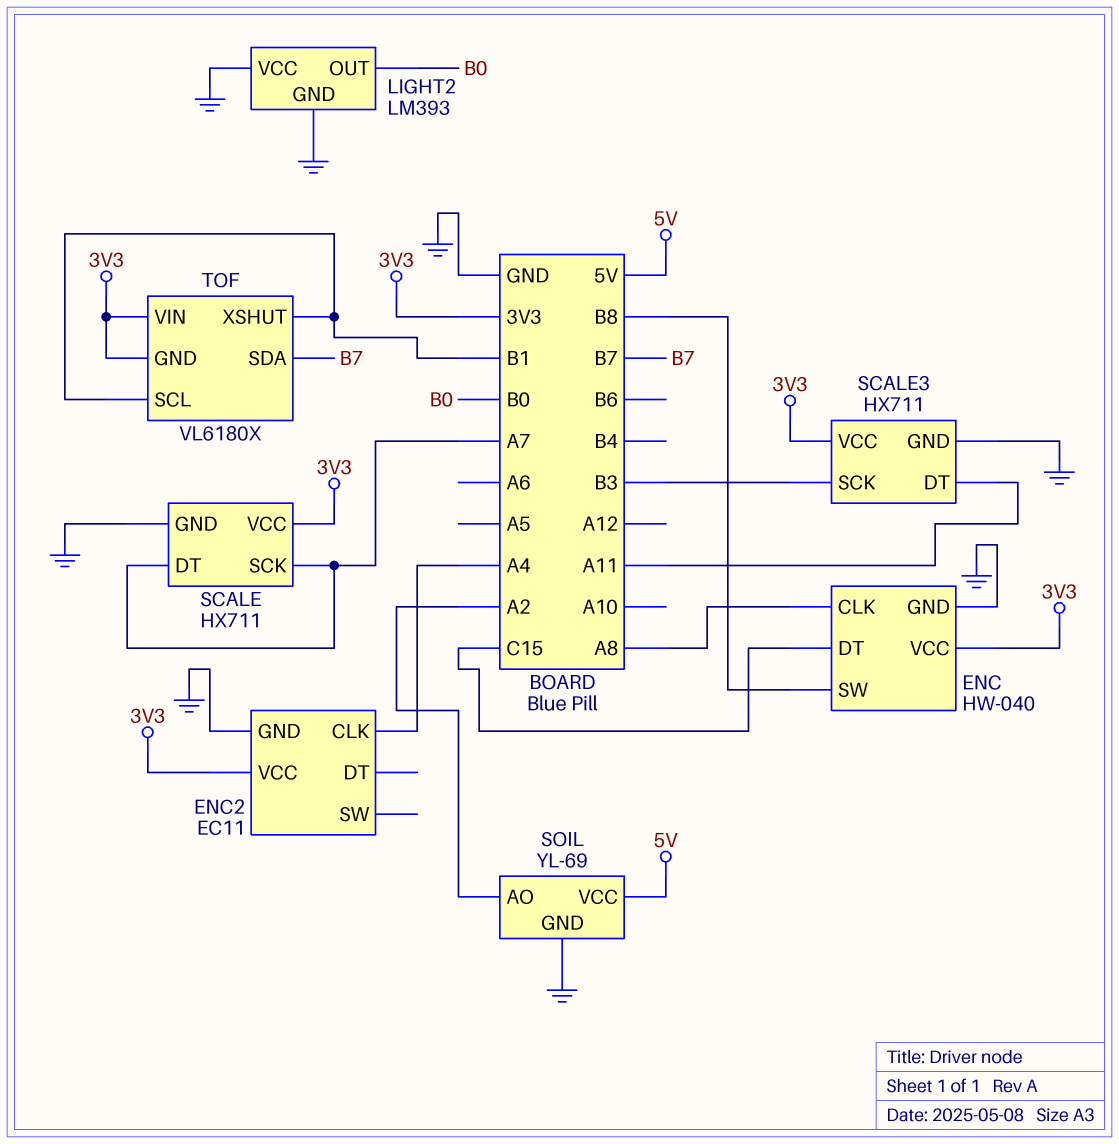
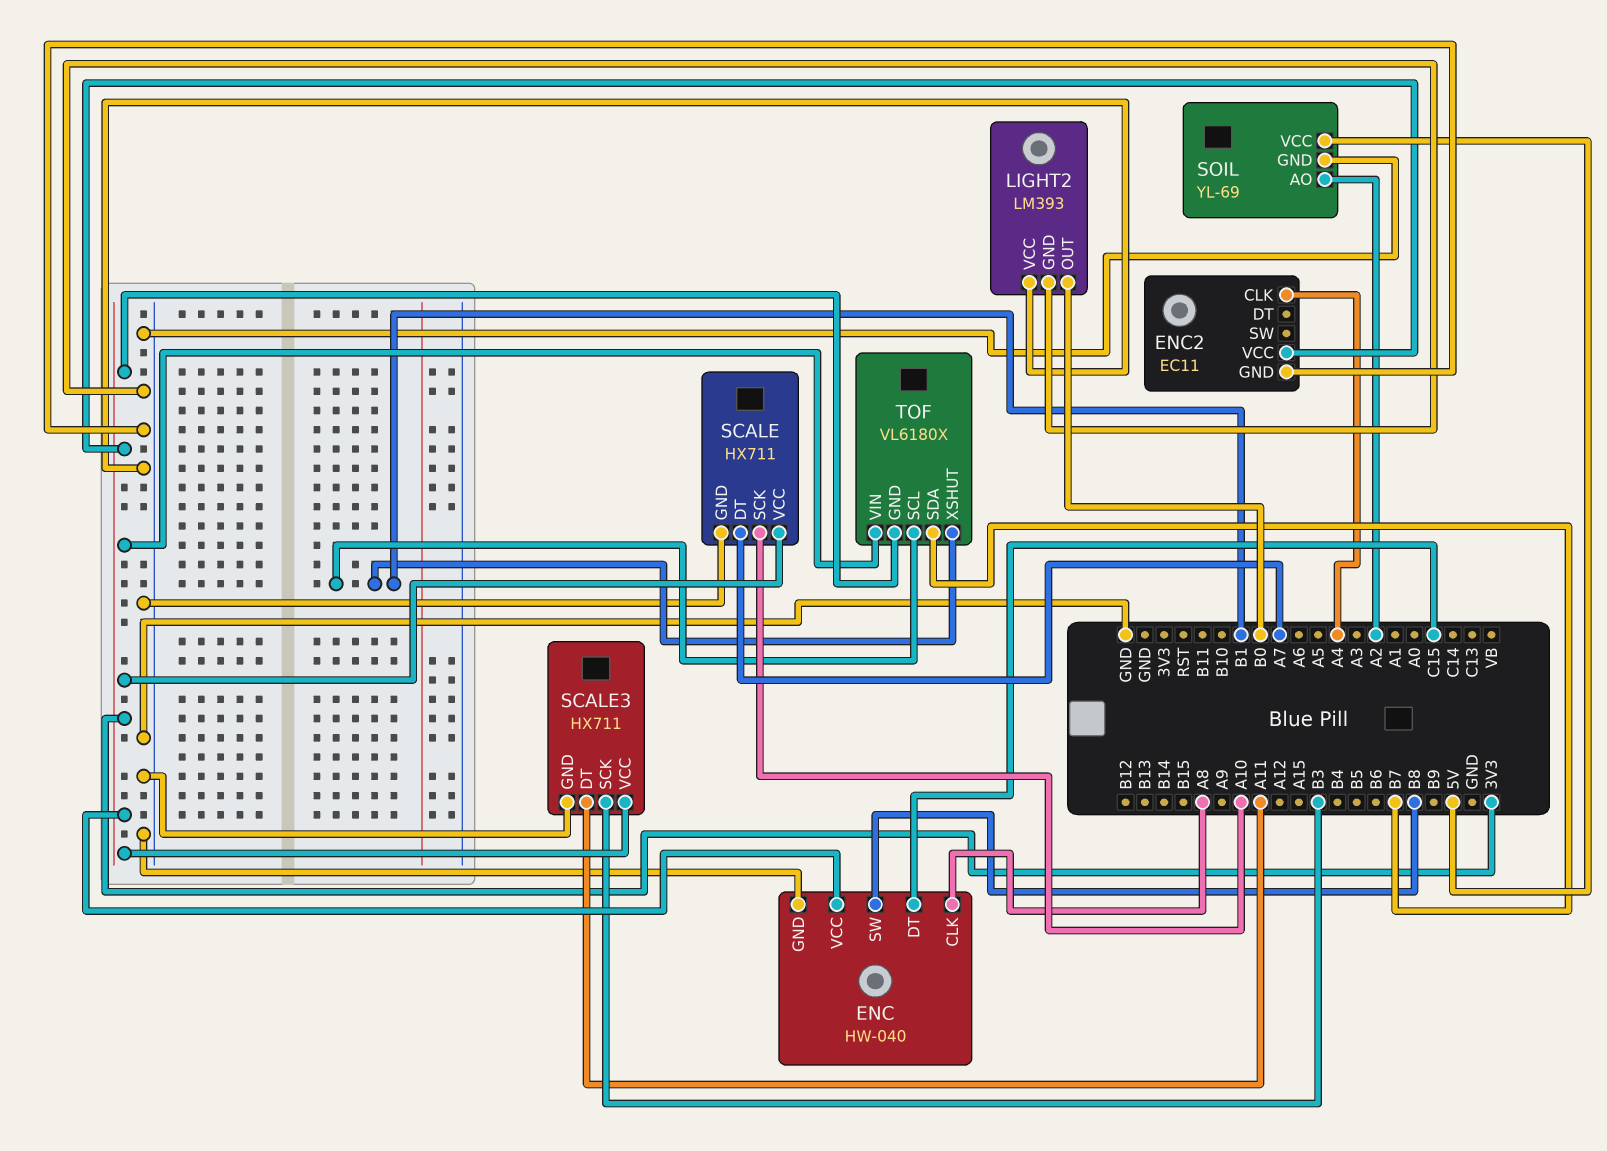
SCALE pin SCK: A7 -> A10

